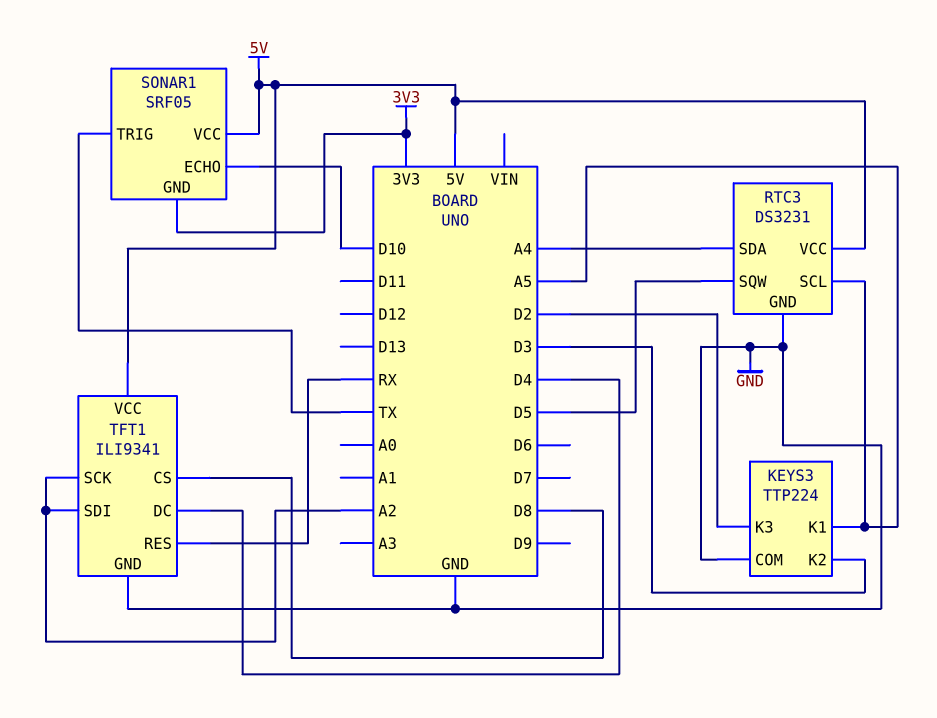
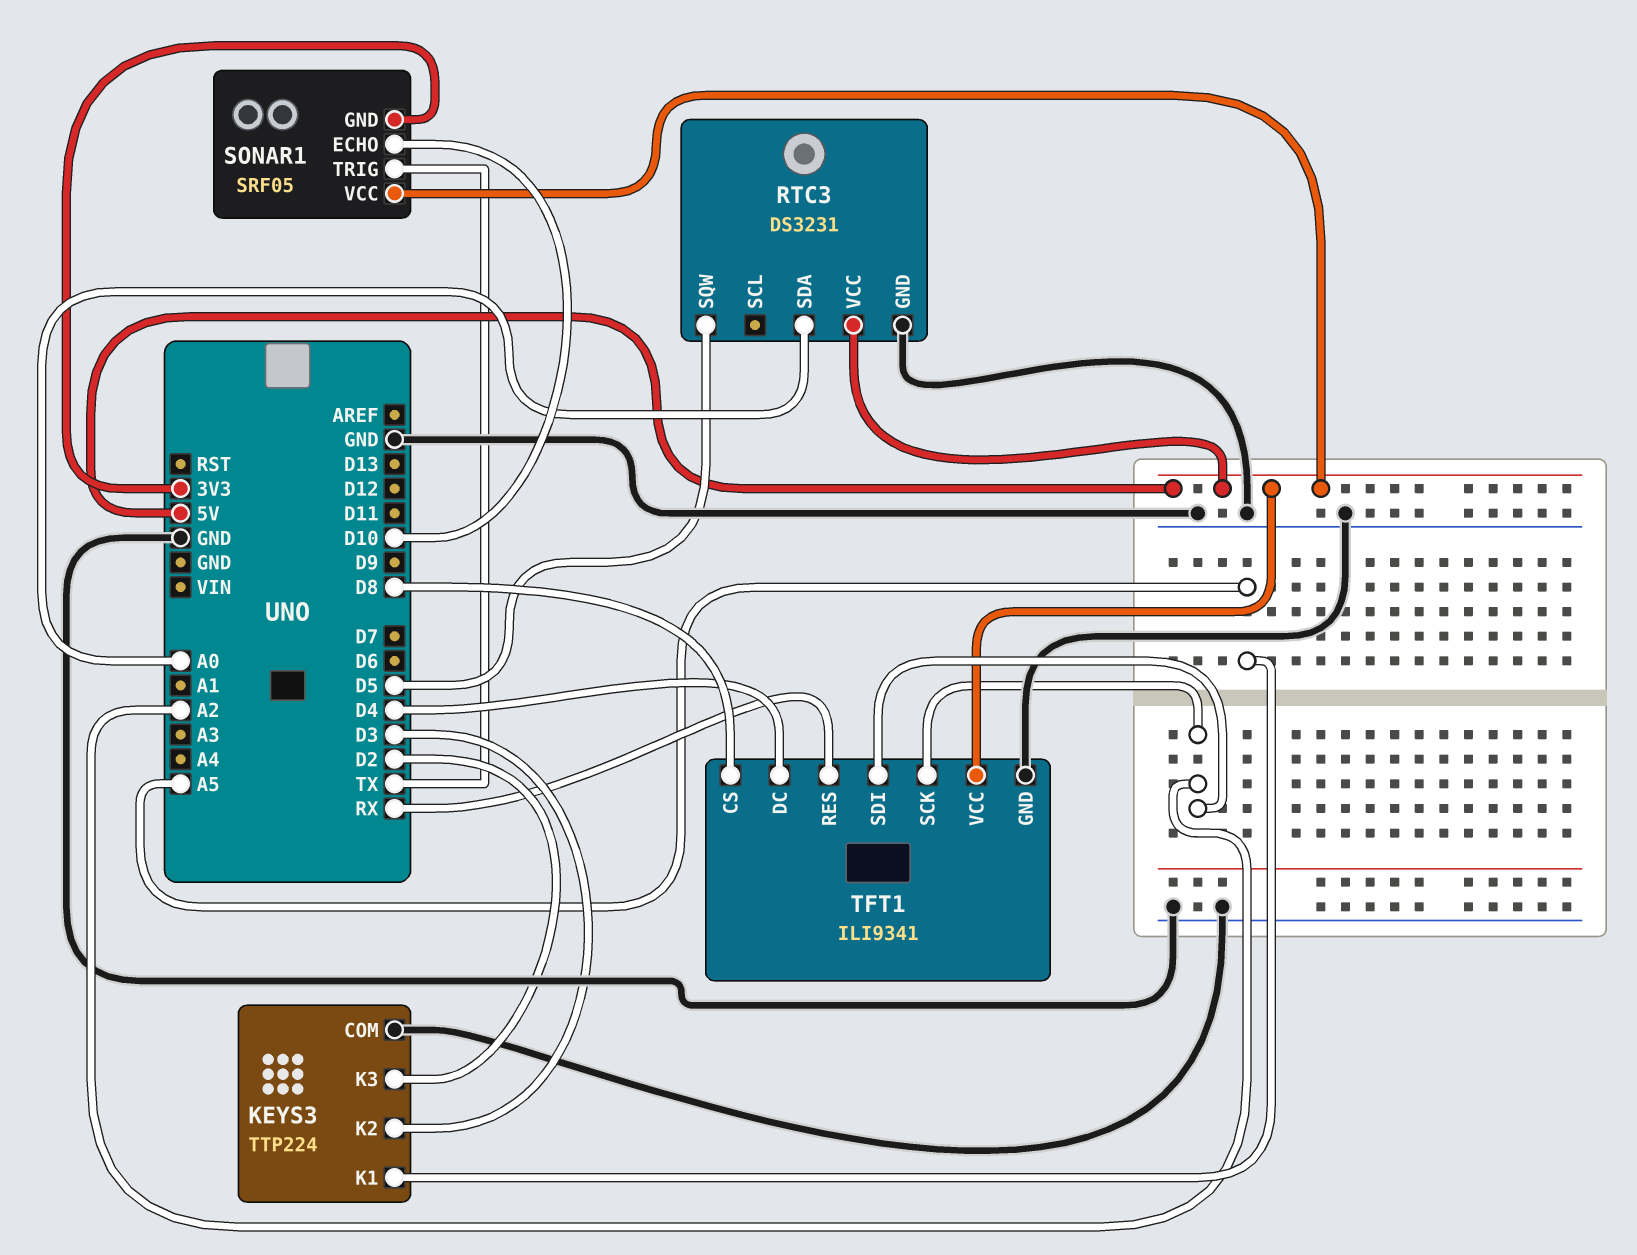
RTC3 pin SCL: A5 -> none
RTC3 pin SDA: A4 -> A0

